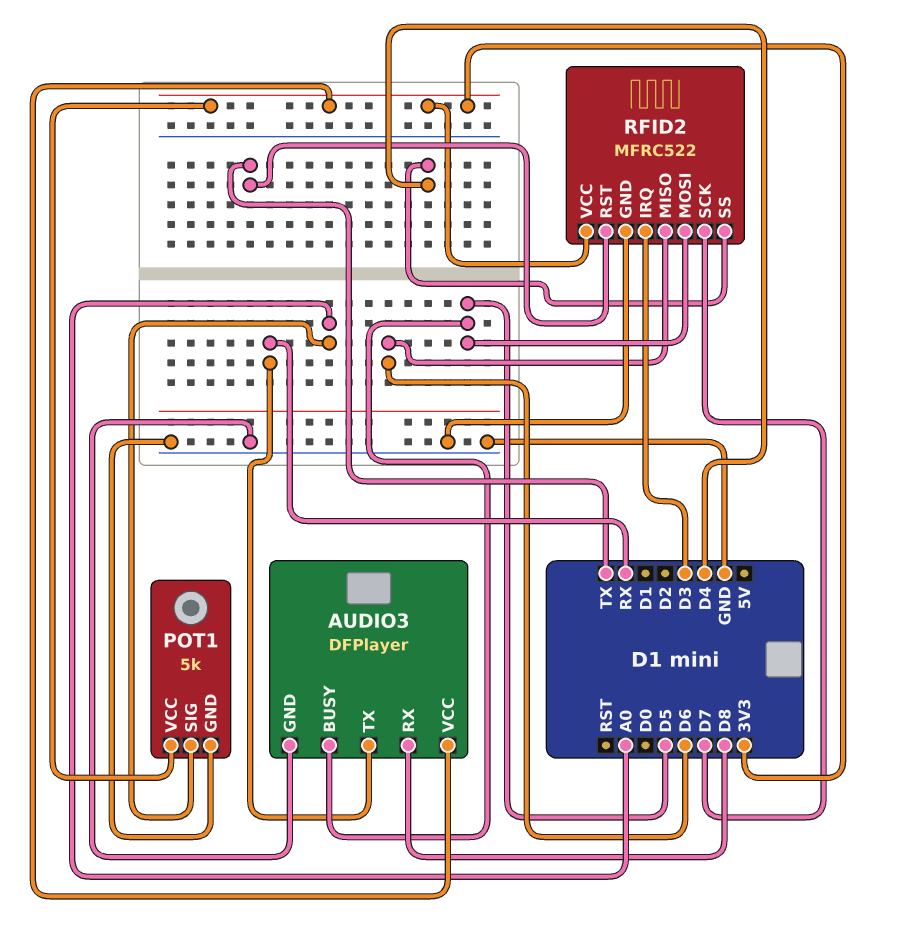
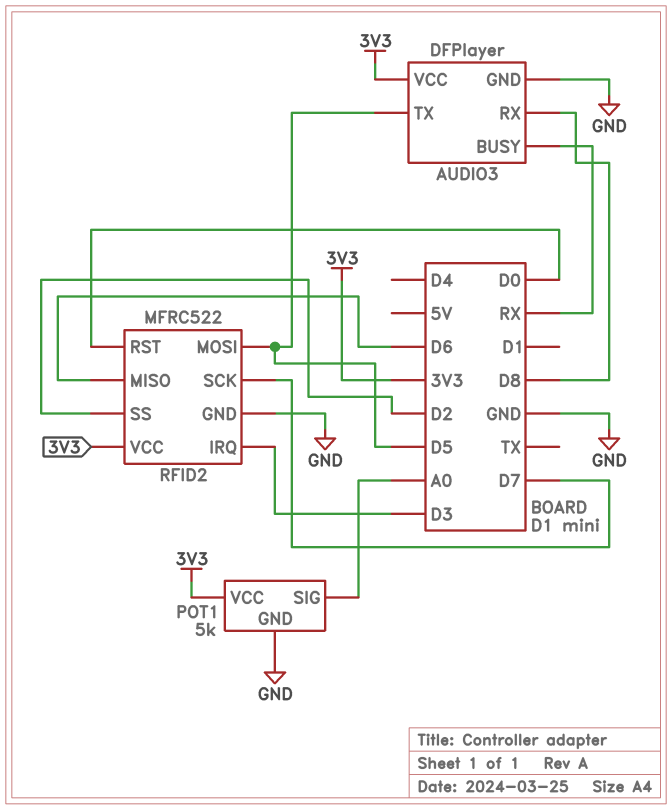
AUDIO3 pin BUSY: D5 -> RX
AUDIO3 pin TX: RX -> D5
RFID2 pin RST: TX -> D0
RFID2 pin SS: D4 -> D2

